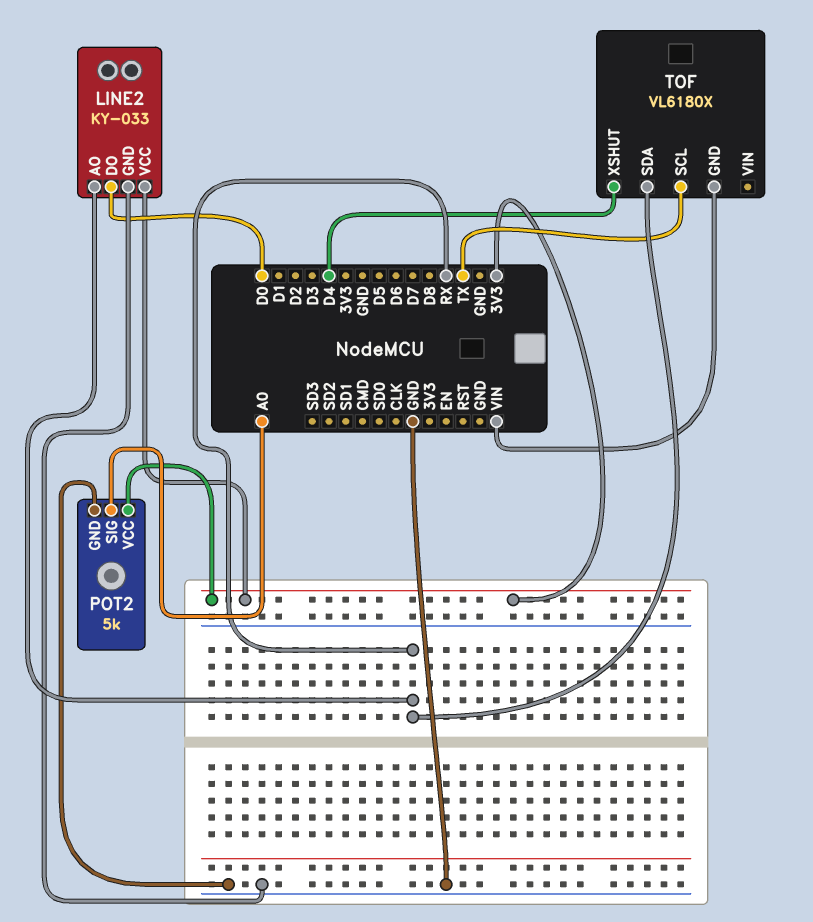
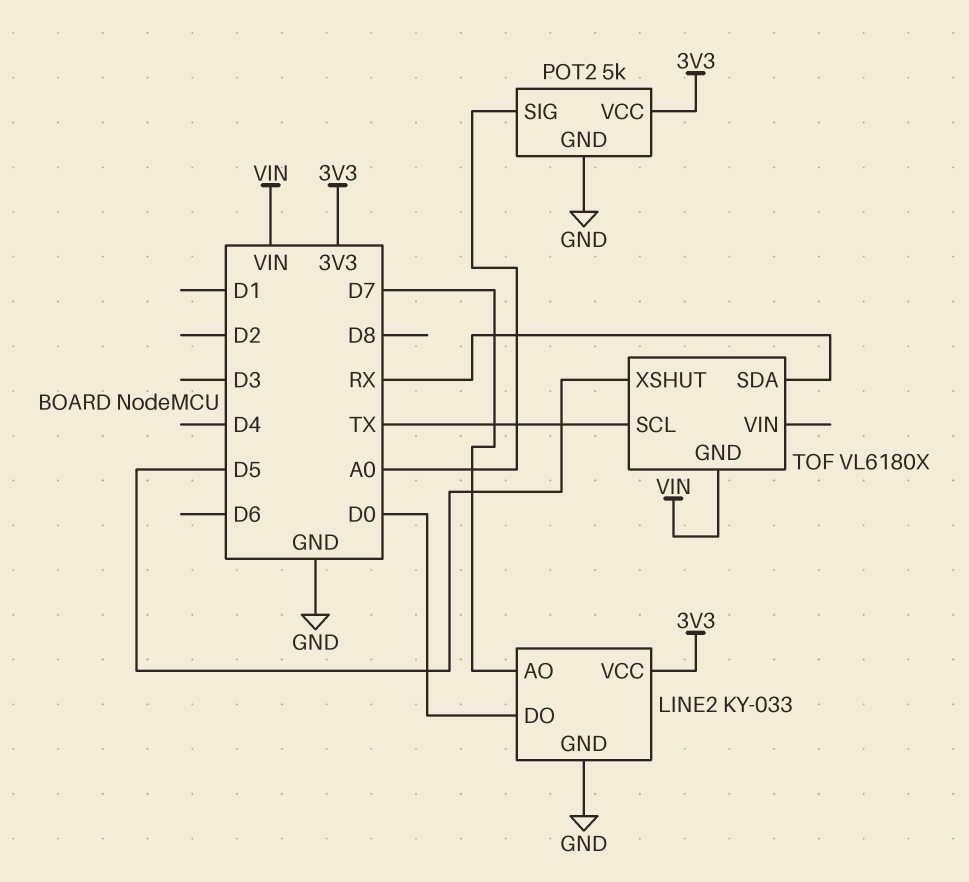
LINE2 pin AO: RX -> D7
TOF pin XSHUT: D4 -> D5

